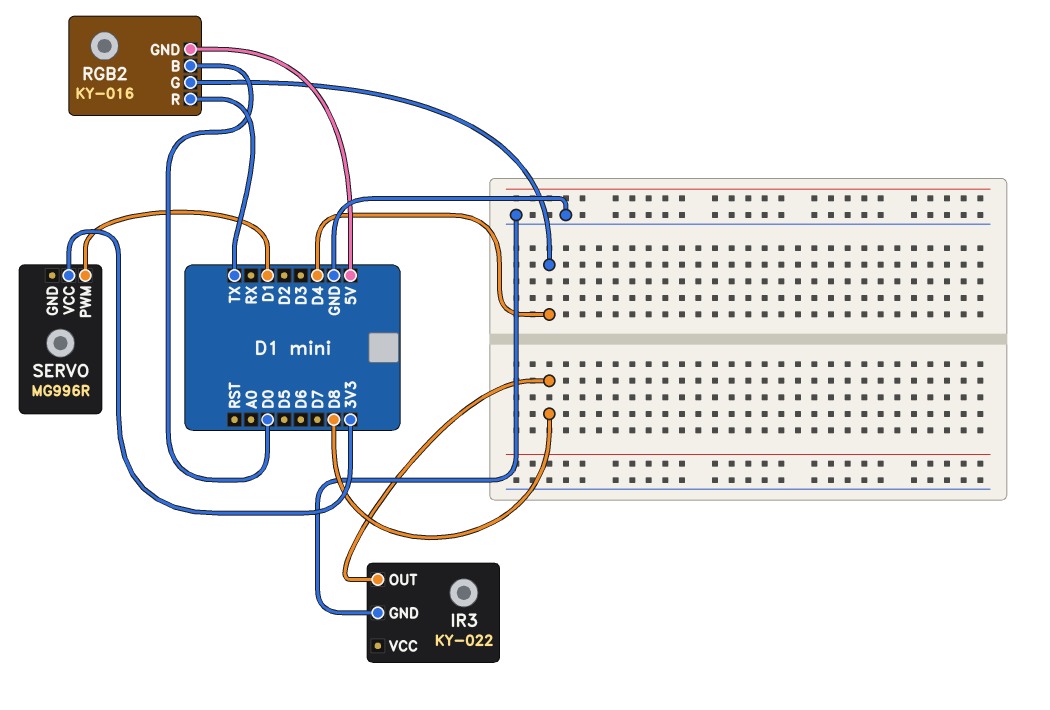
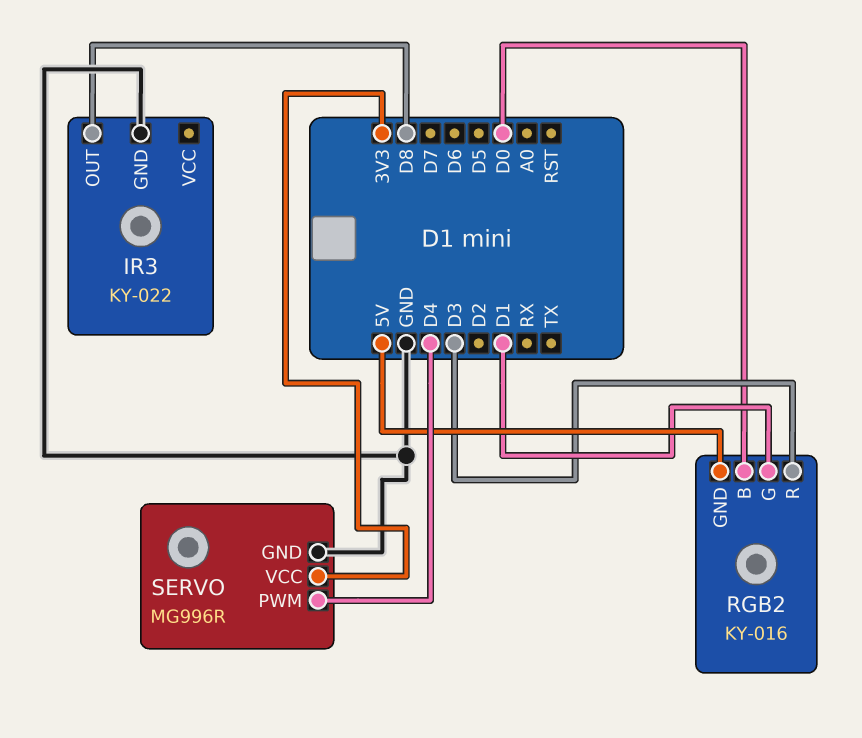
RGB2 pin G: D4 -> D1
RGB2 pin R: TX -> D3
SERVO pin GND: none -> GND
SERVO pin PWM: D1 -> D4

